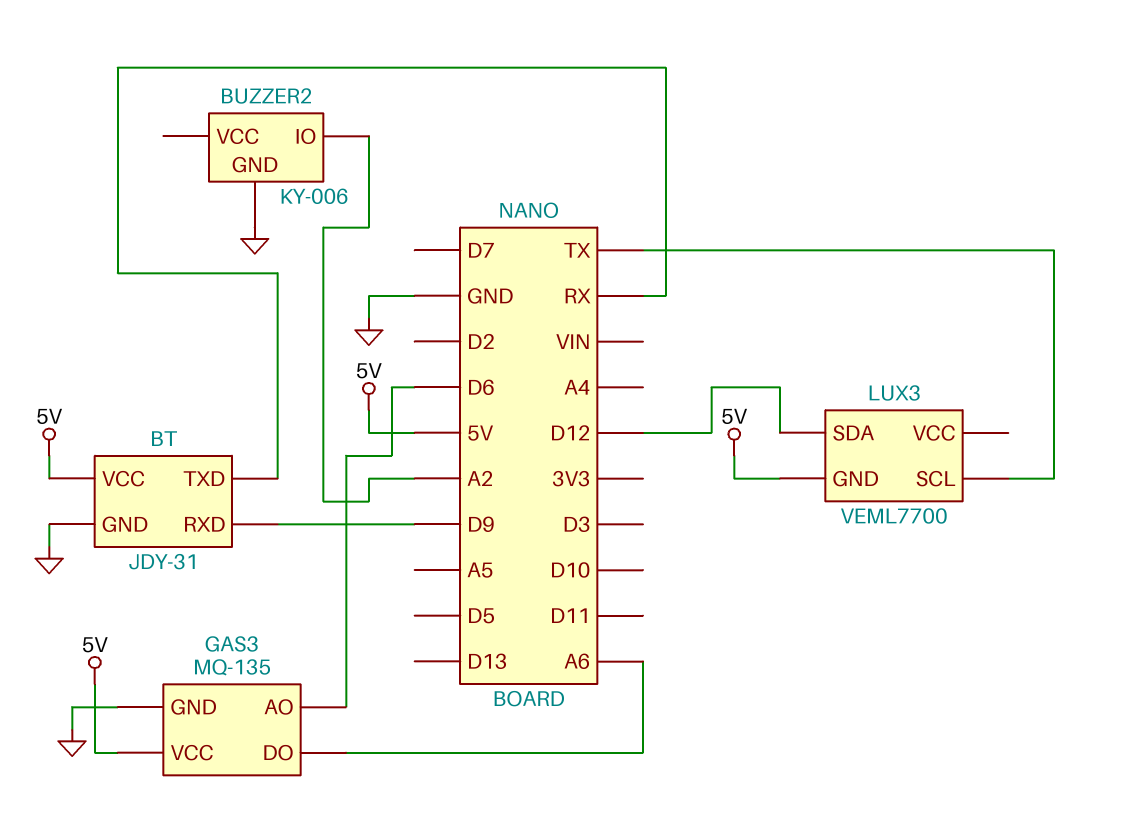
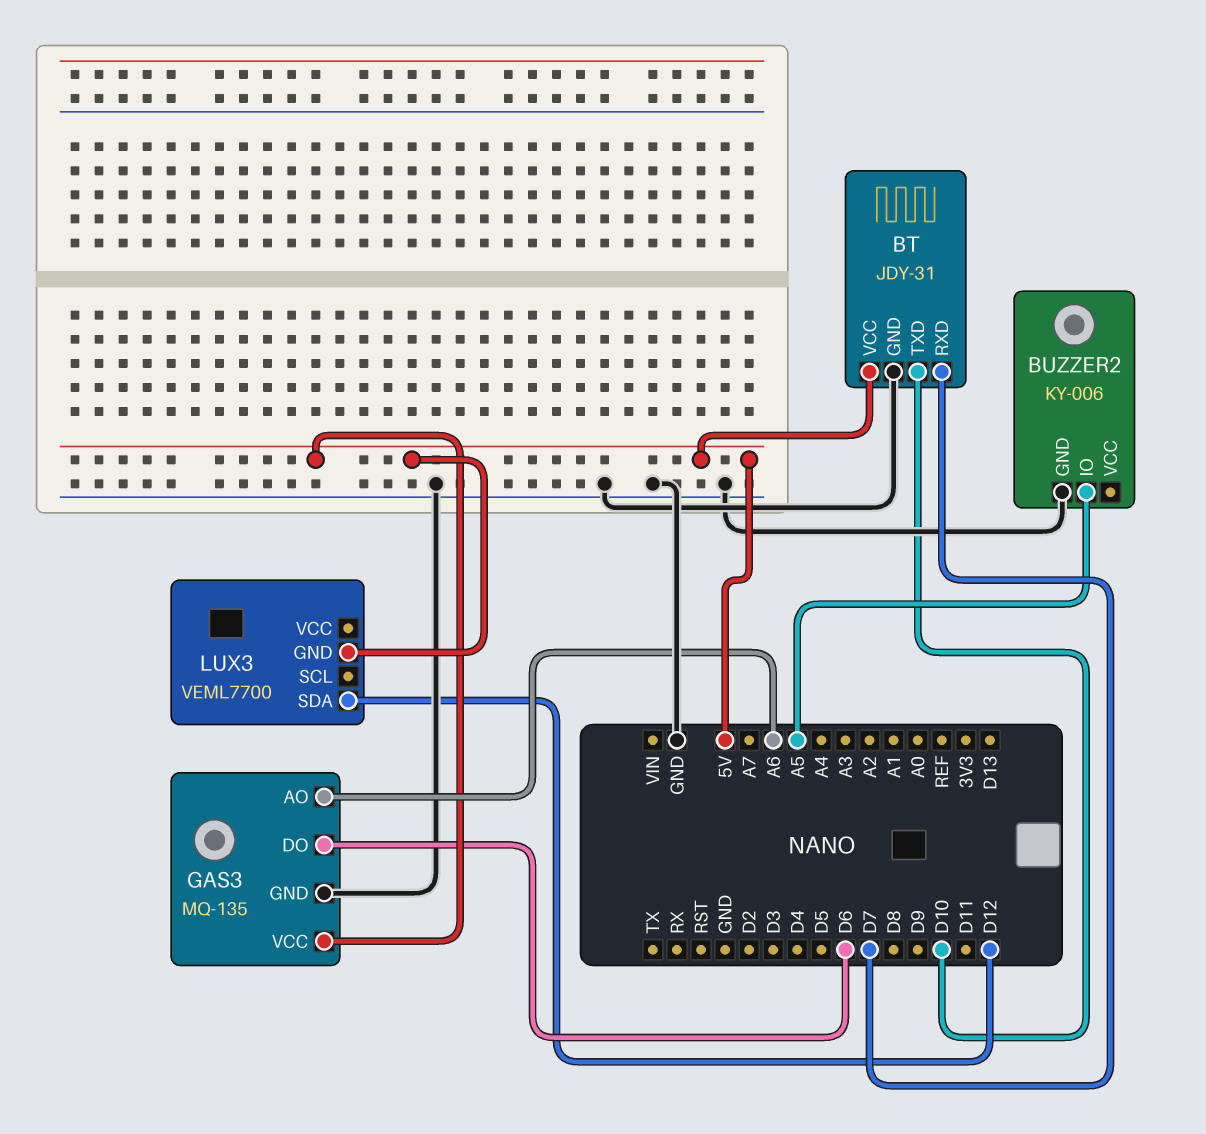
BT pin RXD: D9 -> D7
BT pin TXD: RX -> D10
BUZZER2 pin IO: A2 -> A5
GAS3 pin AO: D6 -> A6
GAS3 pin DO: A6 -> D6
LUX3 pin SCL: TX -> none

